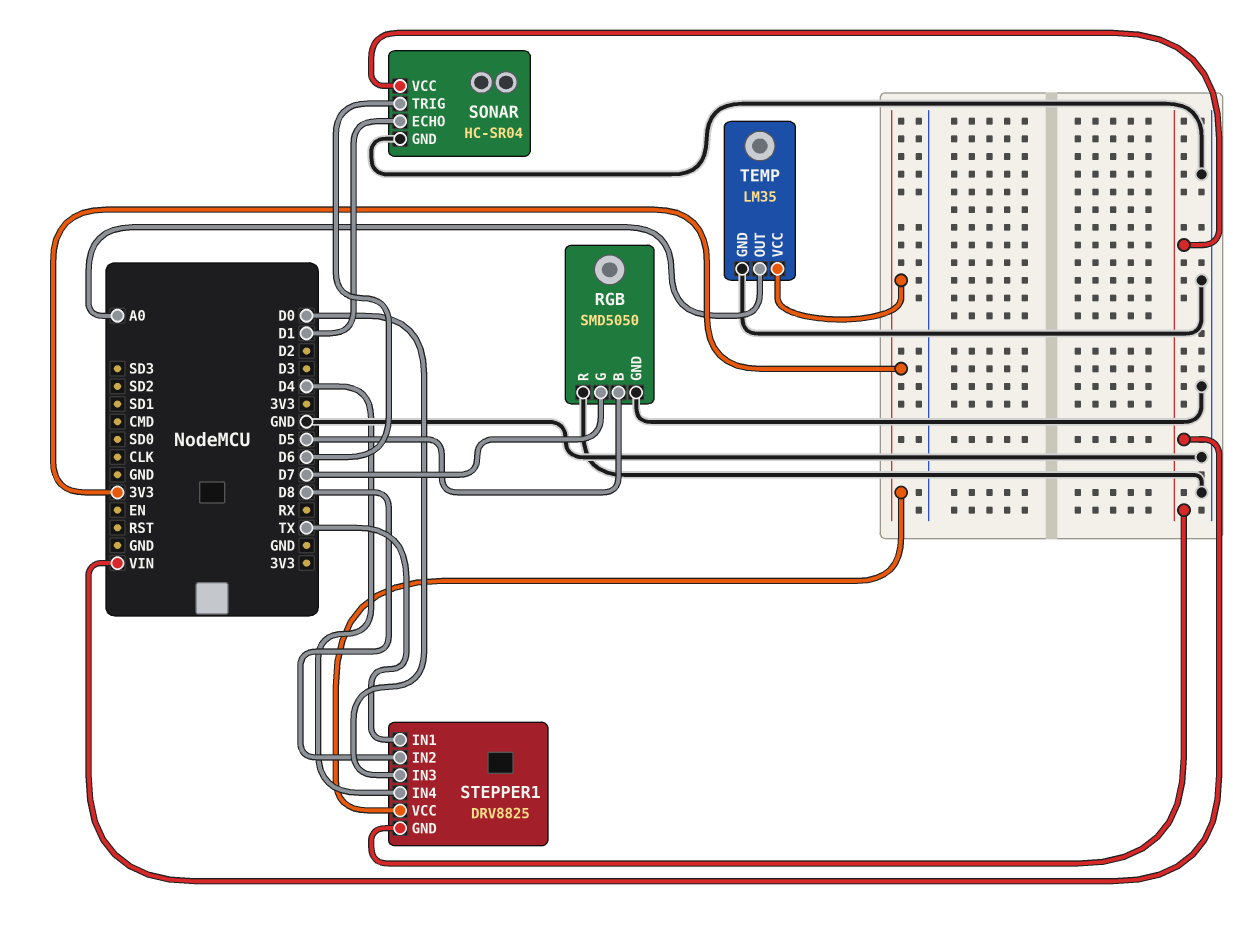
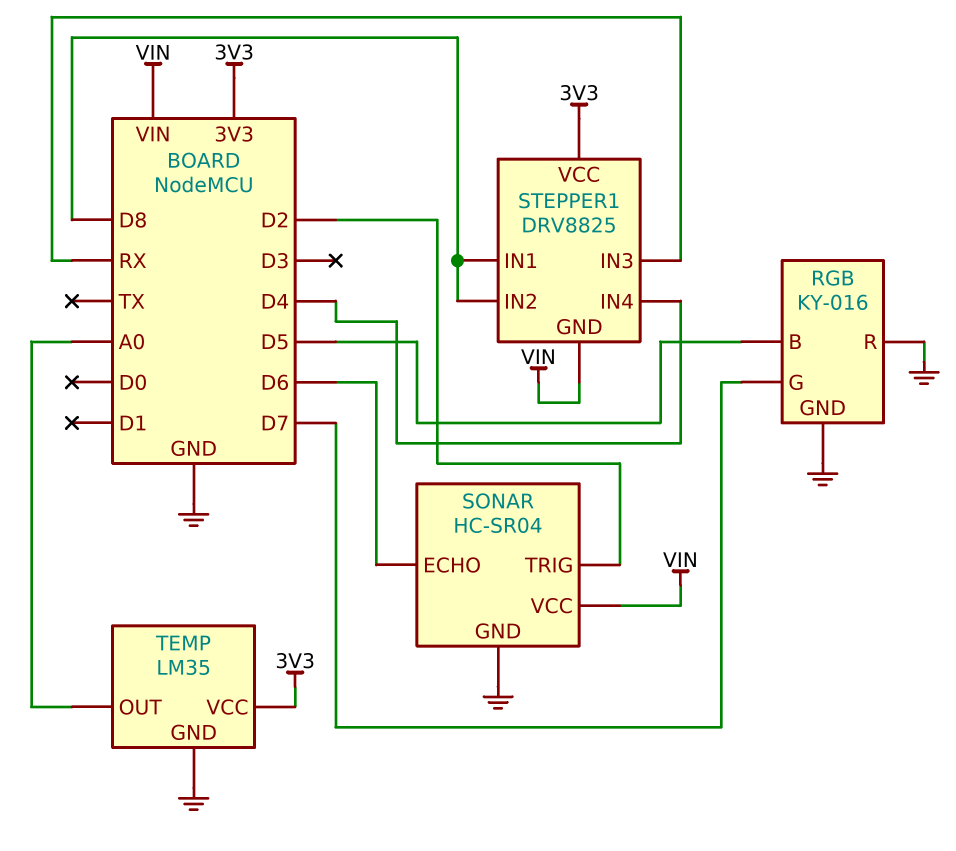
RGB: SMD5050 -> KY-016
SONAR pin ECHO: D1 -> D6
SONAR pin TRIG: D6 -> D2
STEPPER1 pin IN1: TX -> D8
STEPPER1 pin IN3: D0 -> RX

